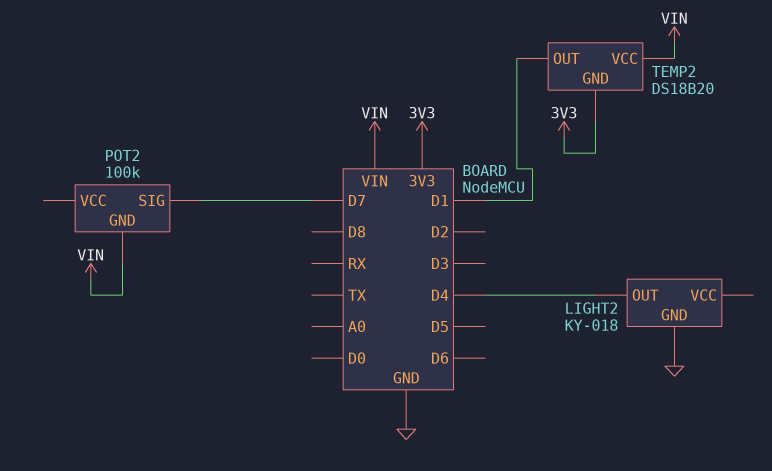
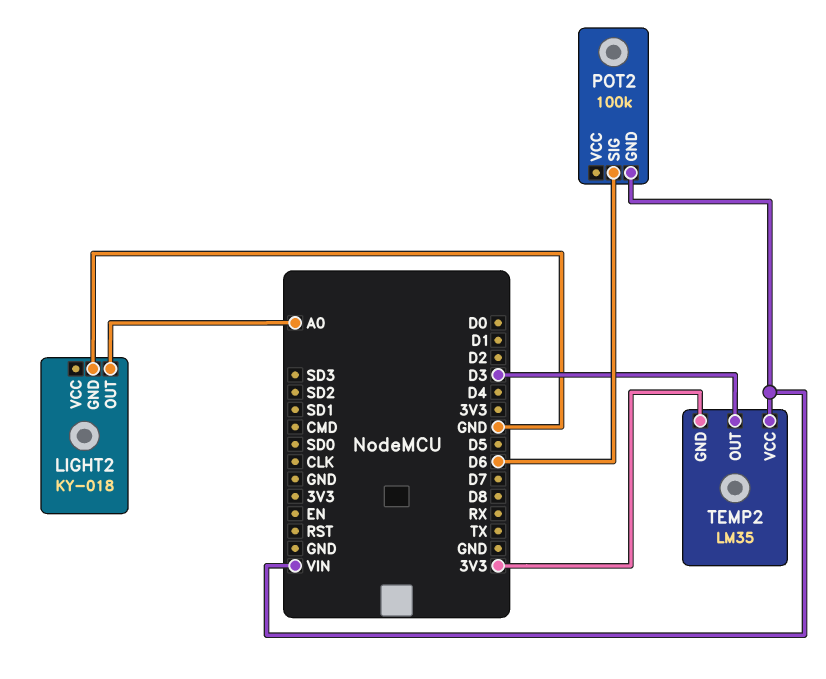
LIGHT2 pin OUT: D4 -> A0
POT2 pin SIG: D7 -> D6
TEMP2: DS18B20 -> LM35
TEMP2 pin OUT: D1 -> D3

